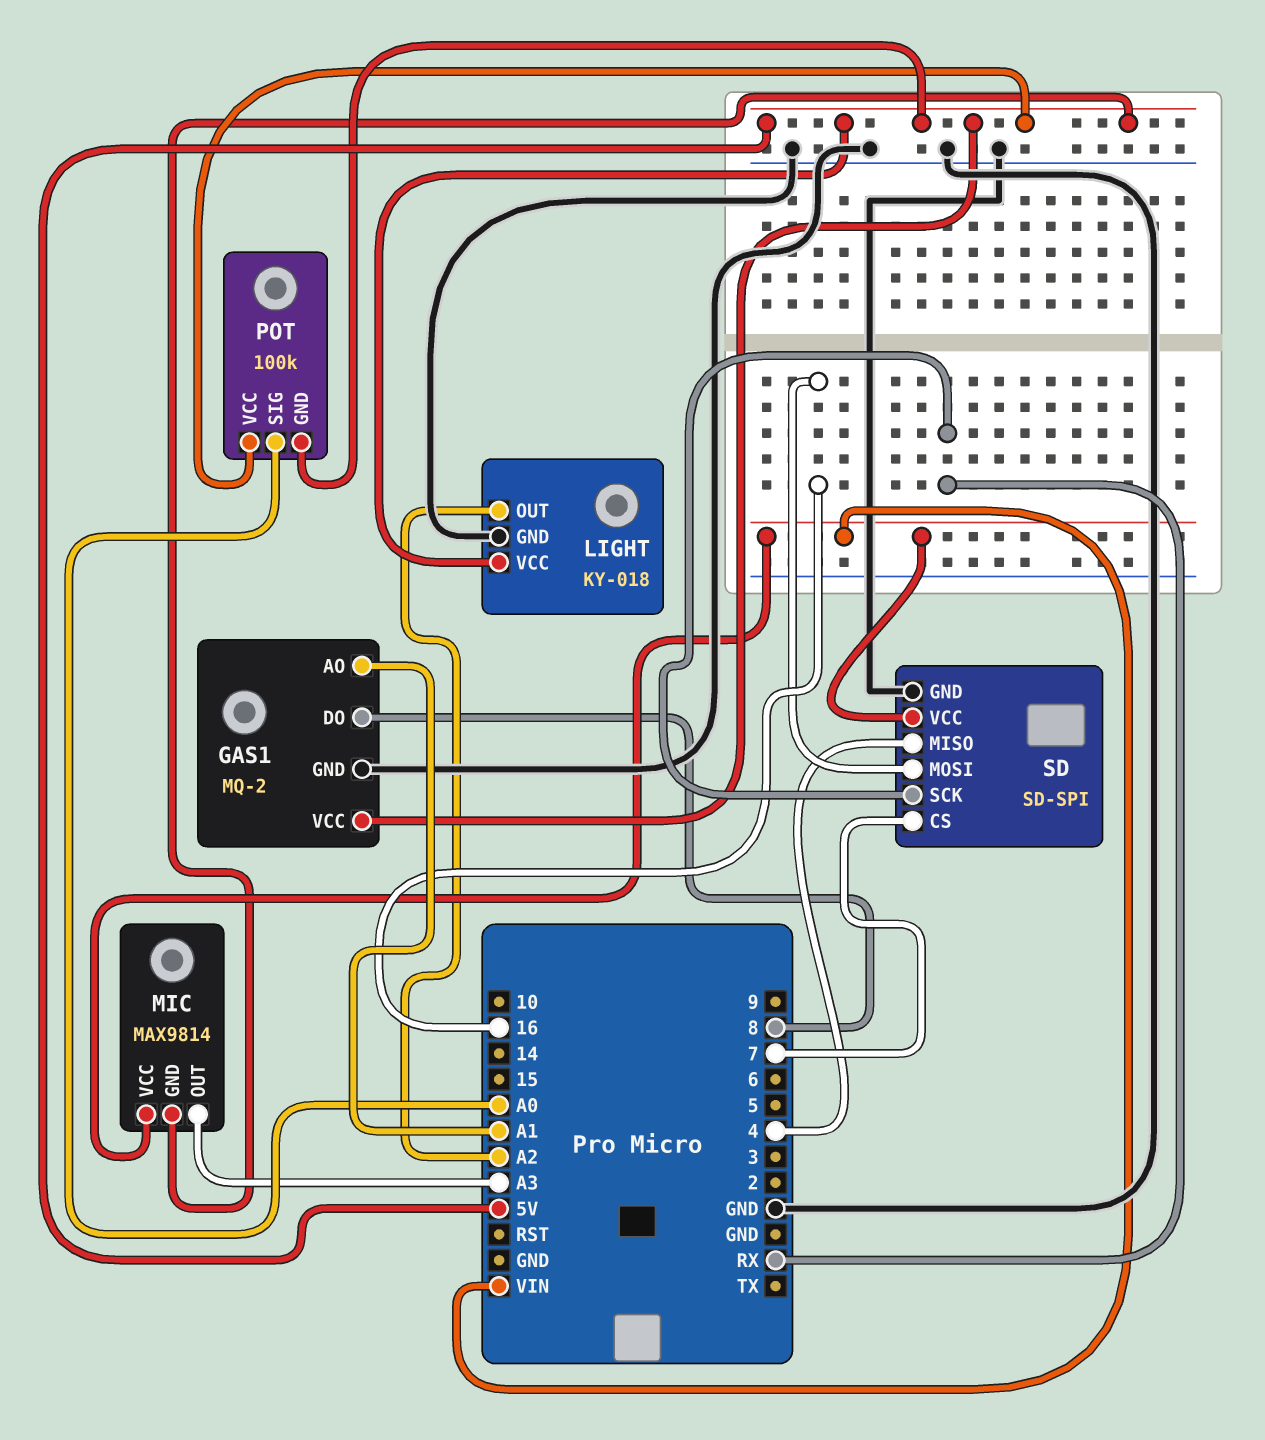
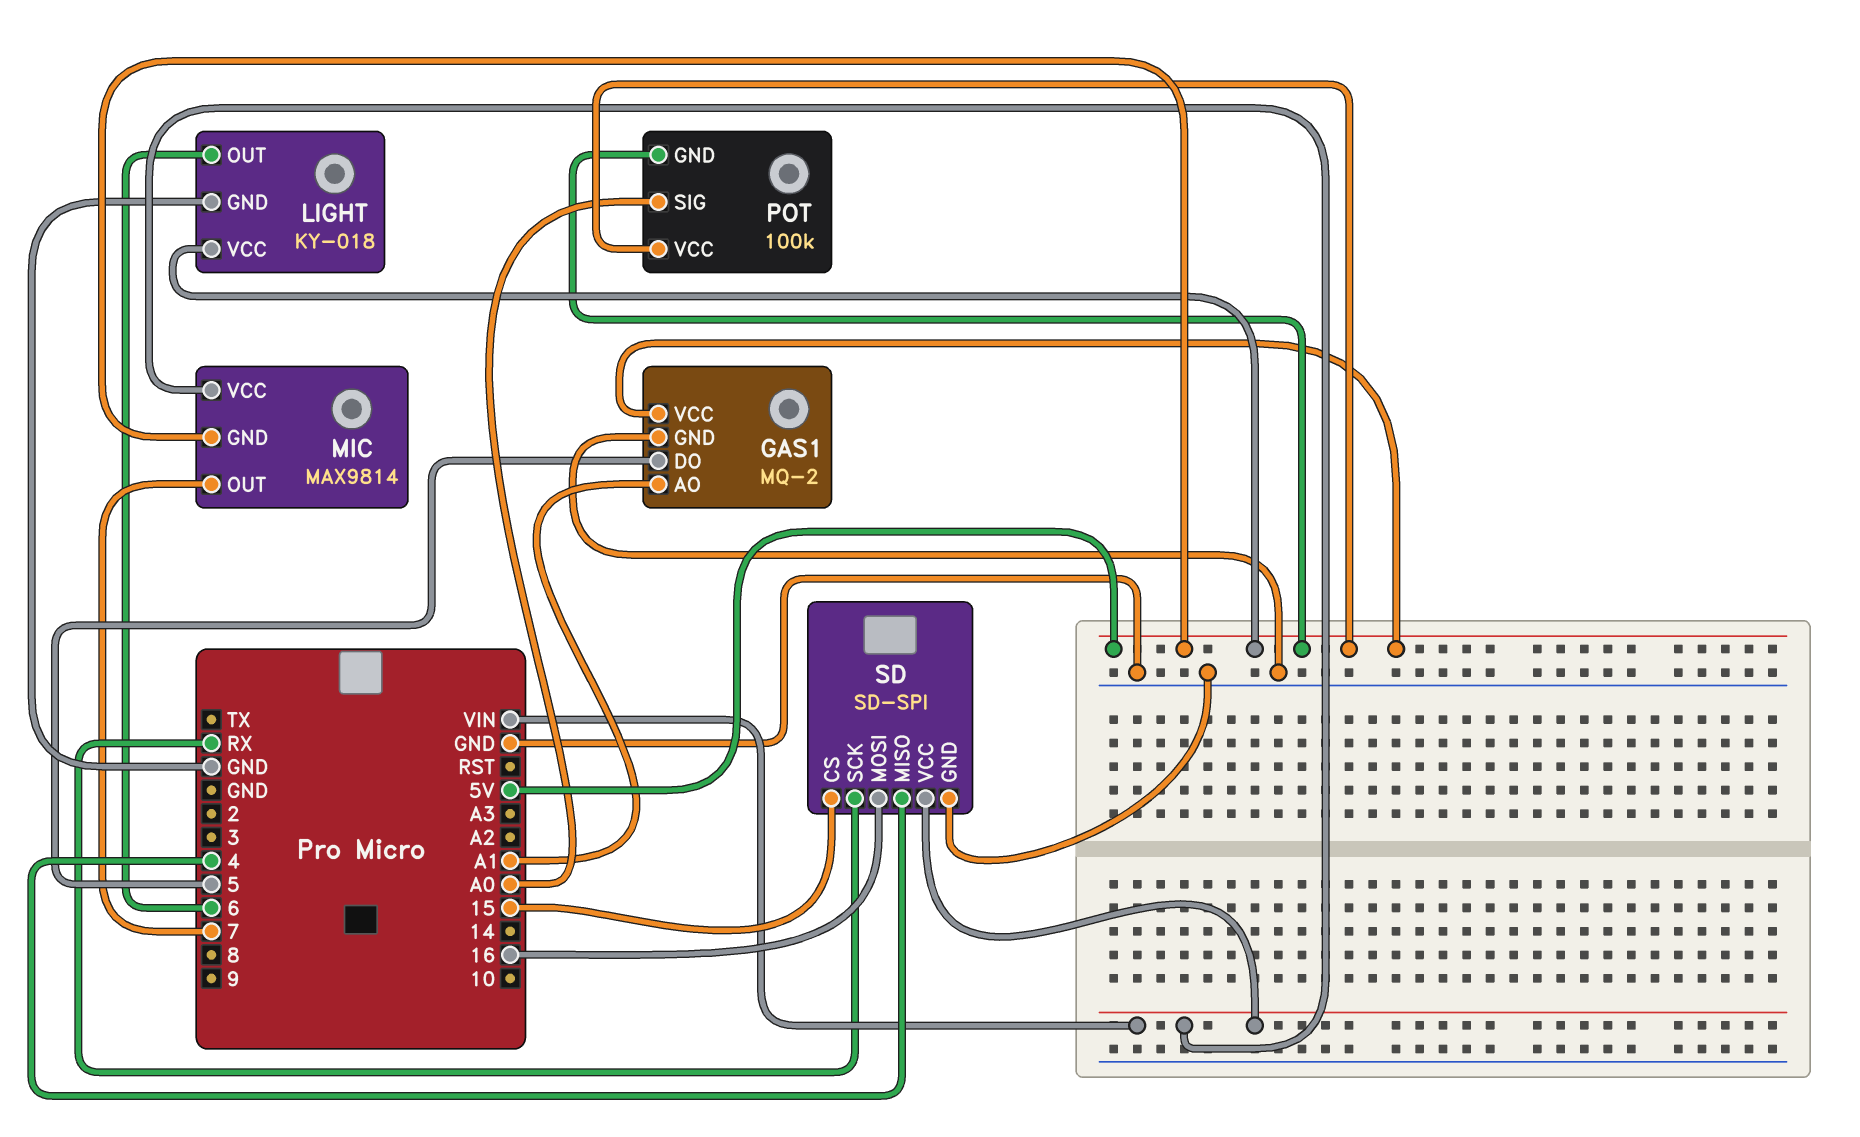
GAS1 pin DO: 8 -> 5
LIGHT pin OUT: A2 -> 6
MIC pin OUT: A3 -> 7
SD pin CS: 7 -> 15

